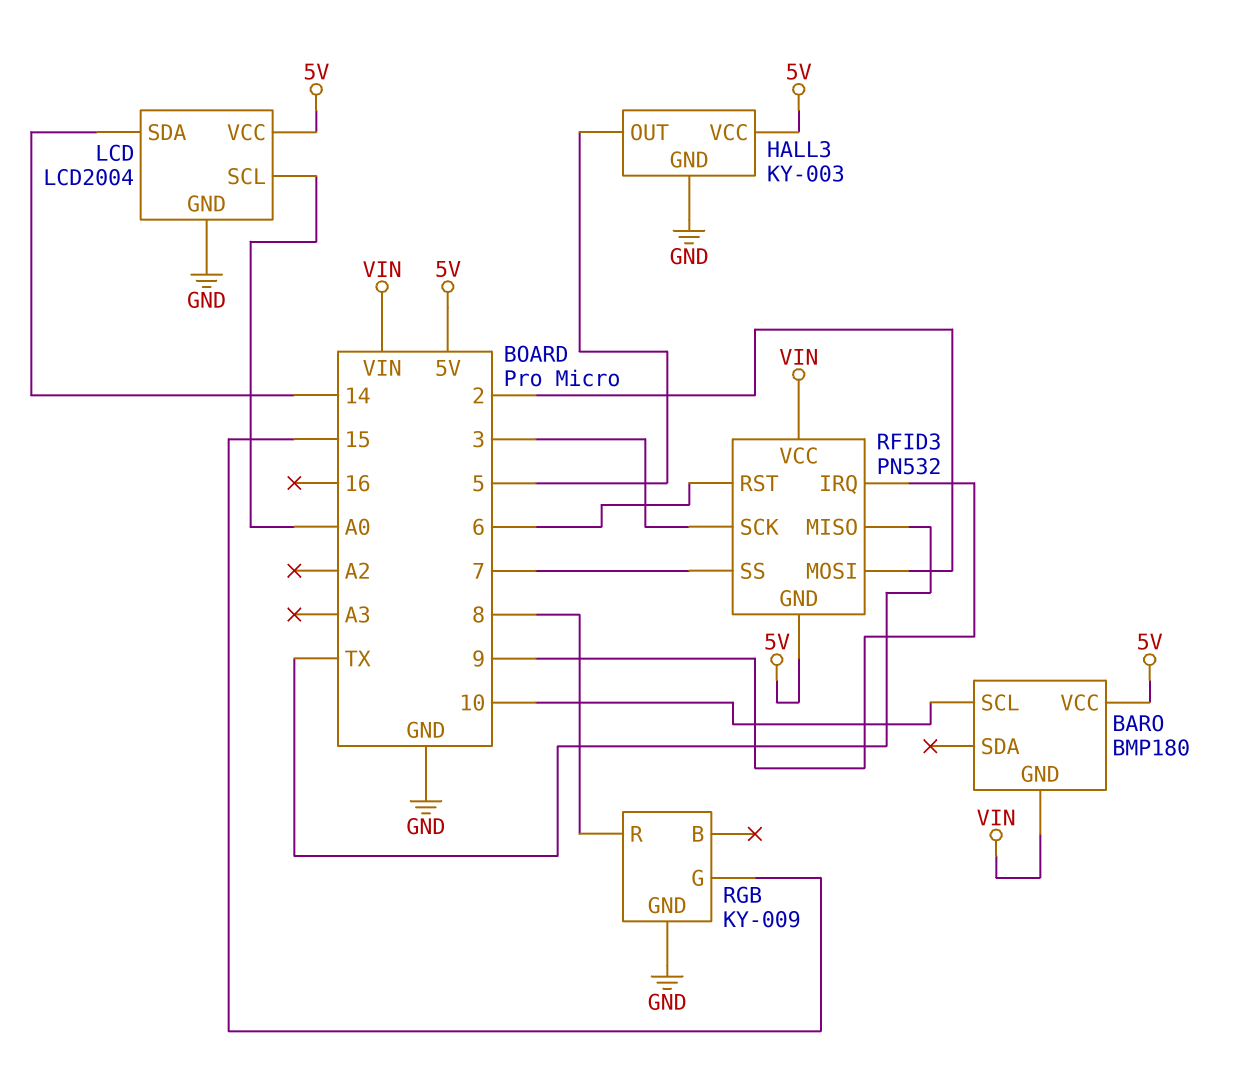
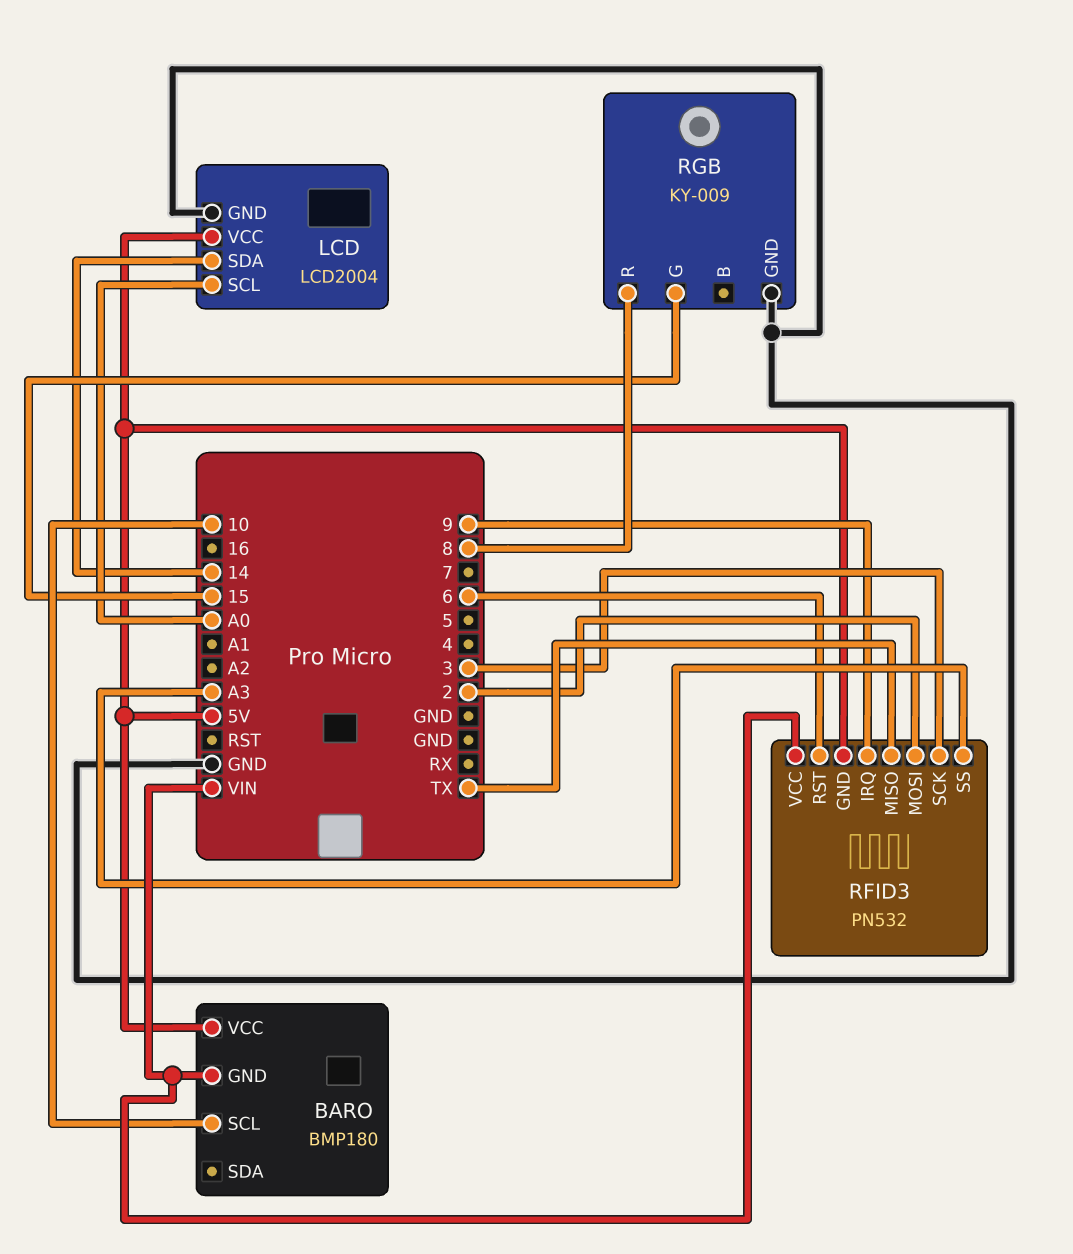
HALL3: KY-003 -> none
HALL3 pin GND: GND -> none
HALL3 pin OUT: 5 -> none
HALL3 pin VCC: 5V -> none
RFID3 pin SS: 7 -> A3

